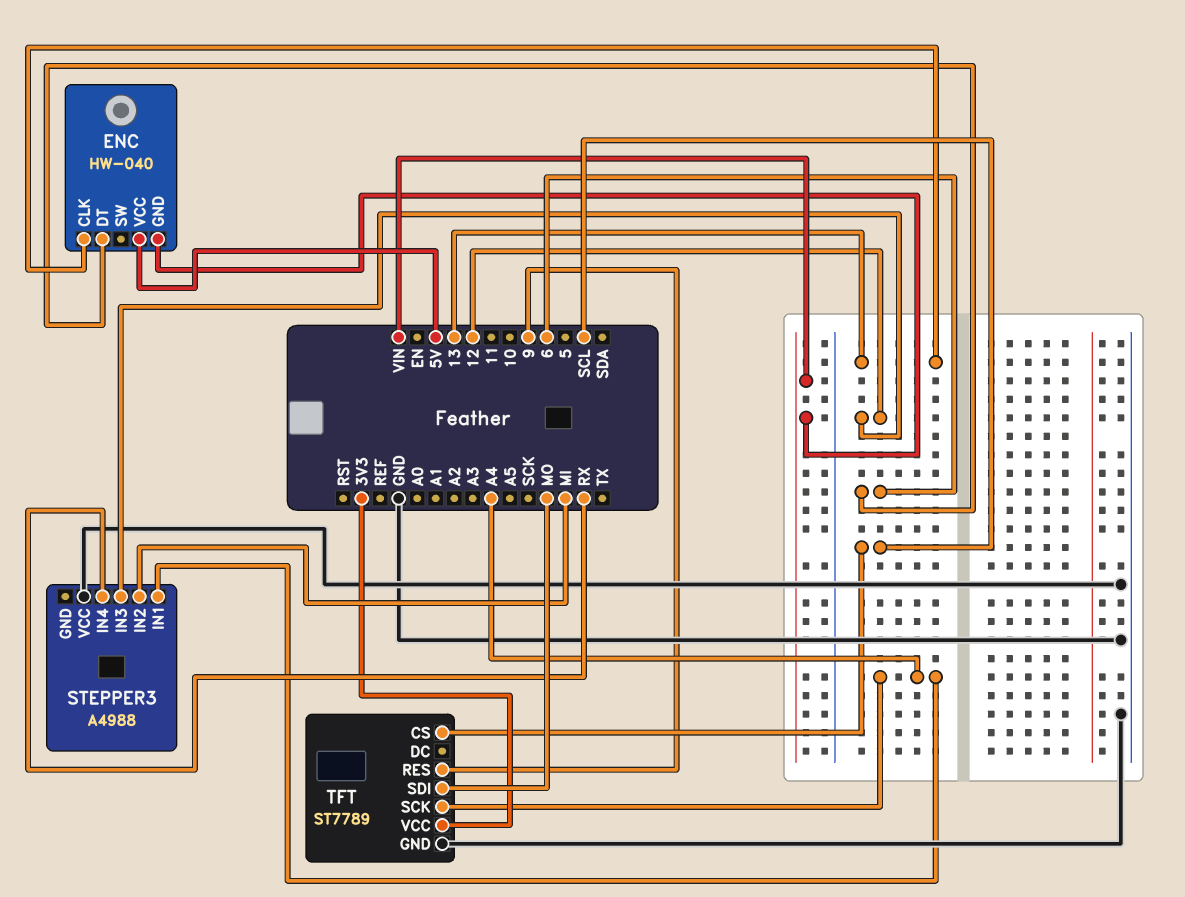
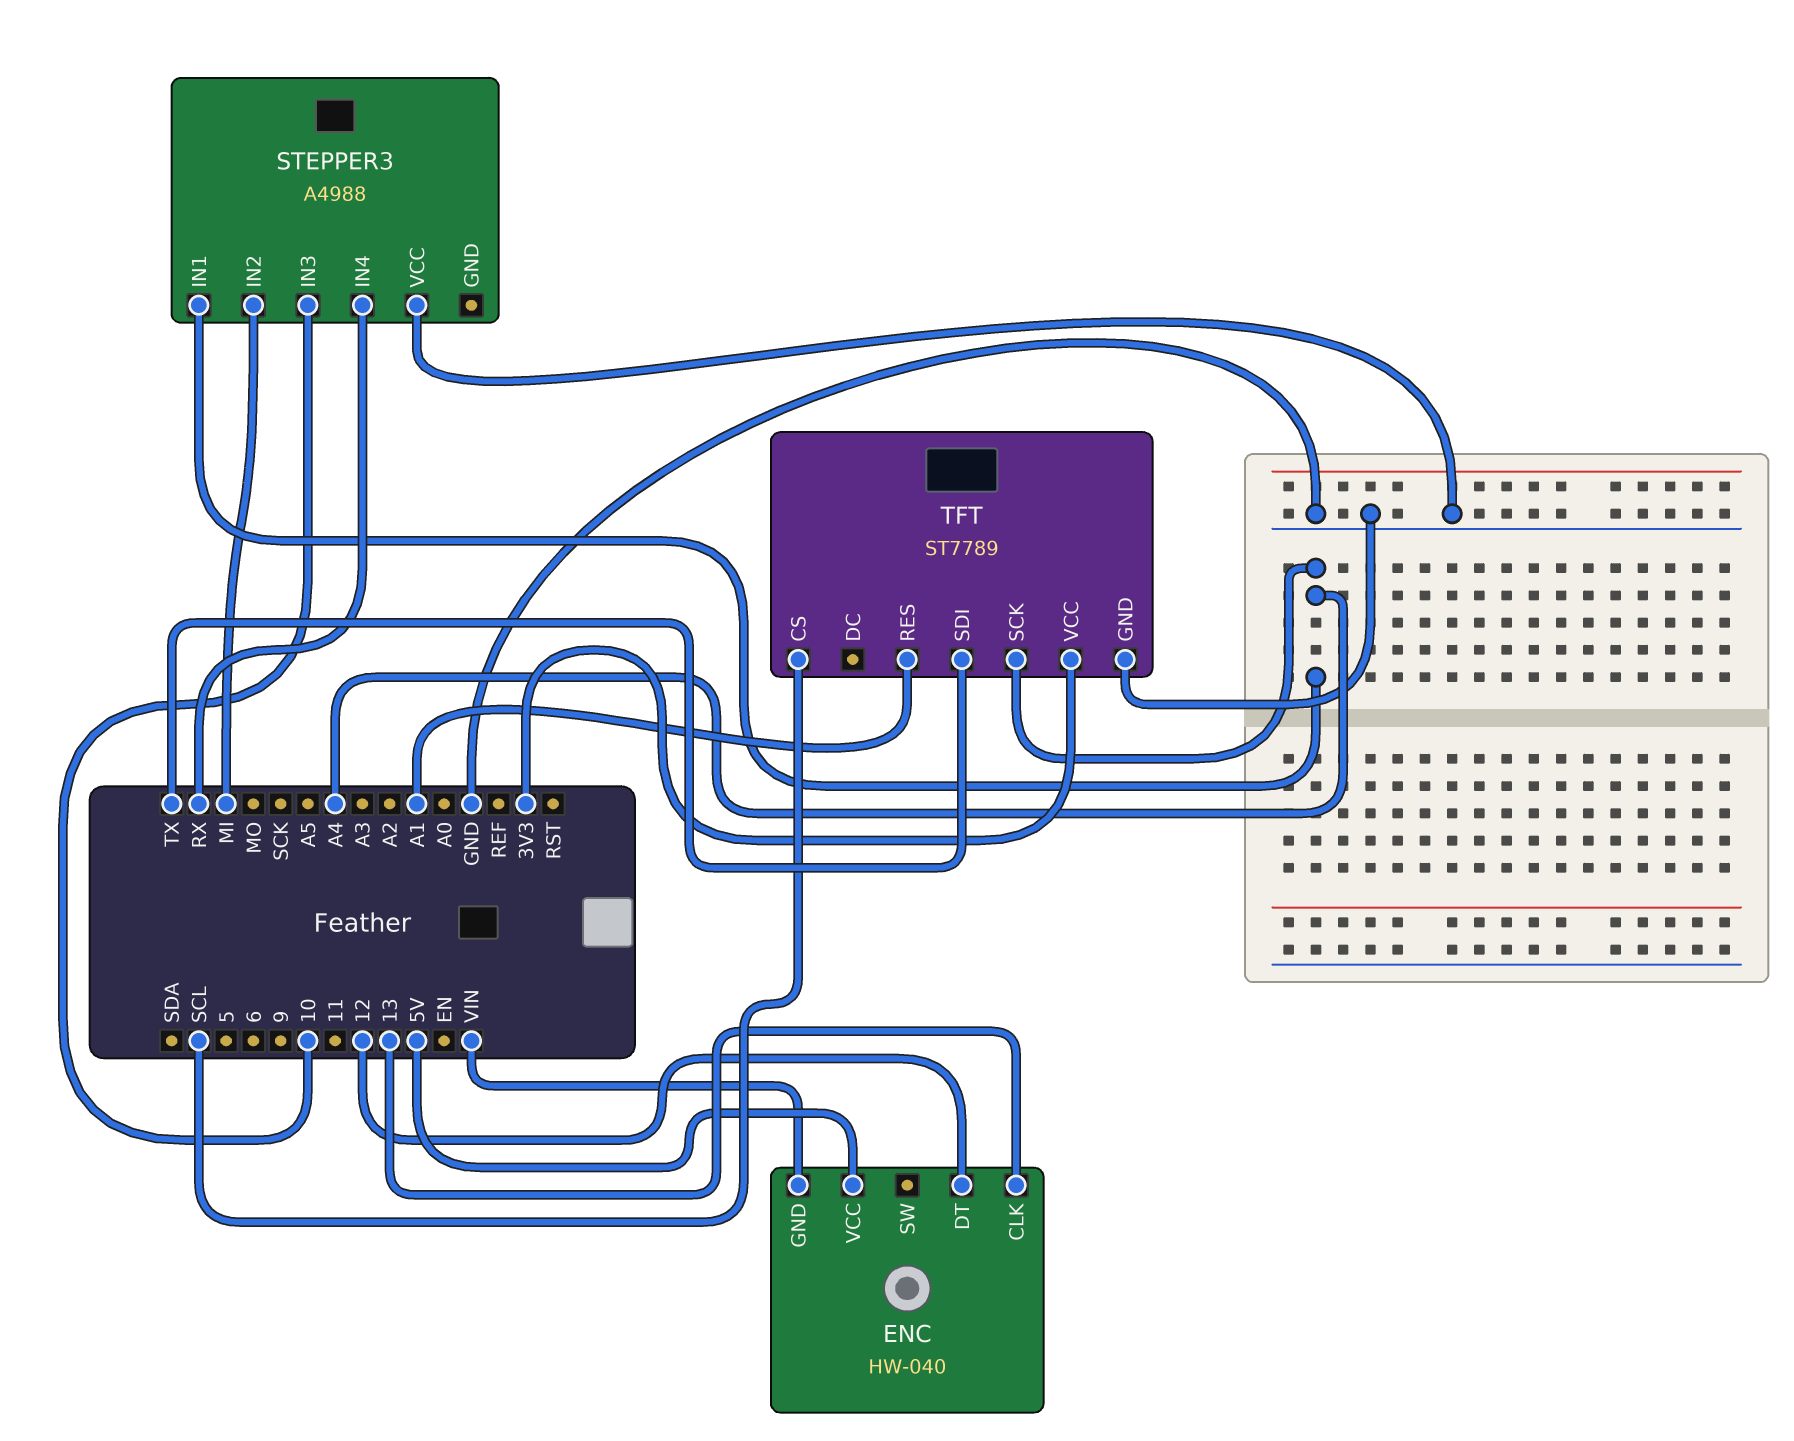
ENC pin DT: 6 -> 12
STEPPER3 pin IN3: 12 -> 10
TFT pin RES: 9 -> A1
TFT pin SDI: MO -> TX

